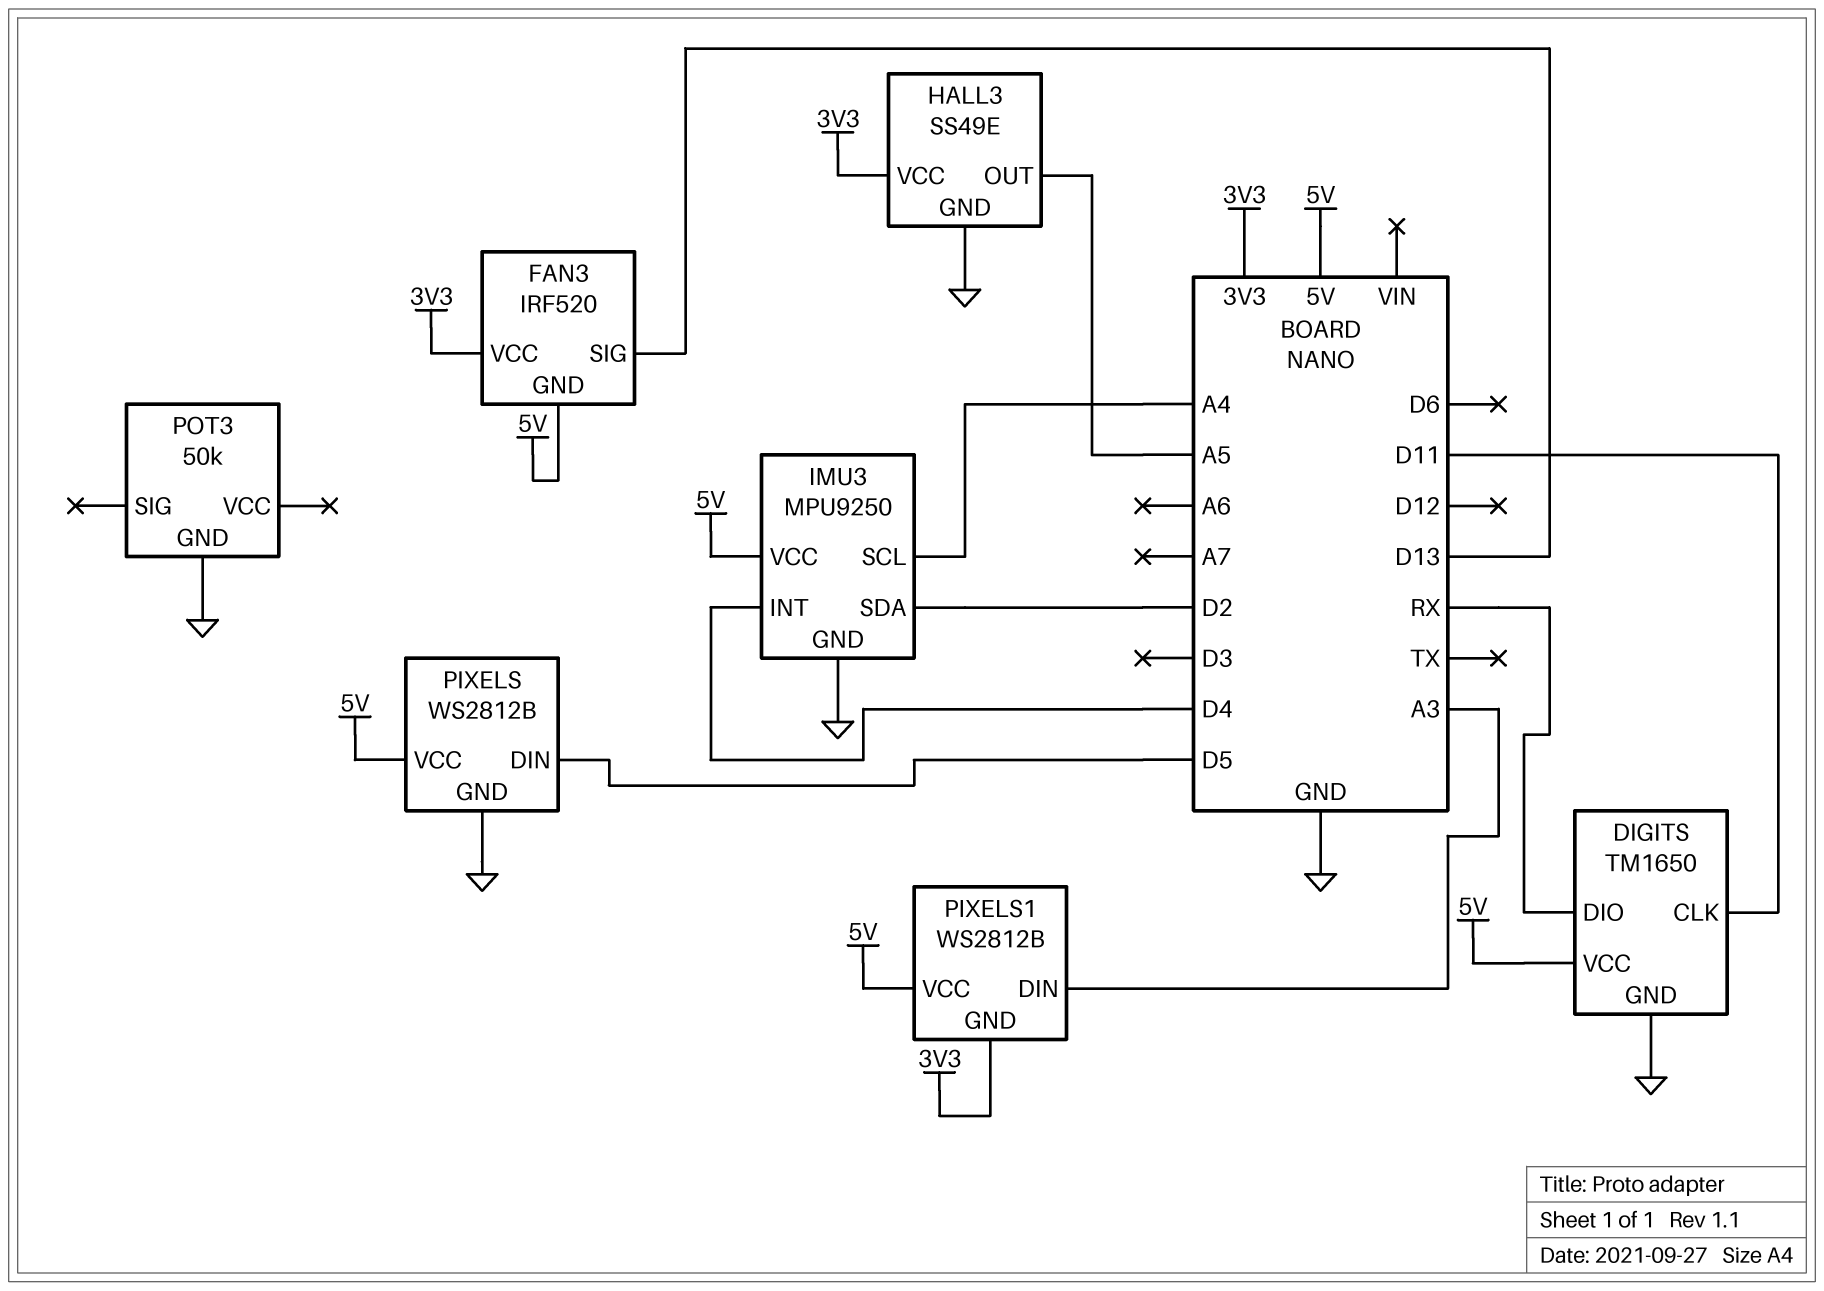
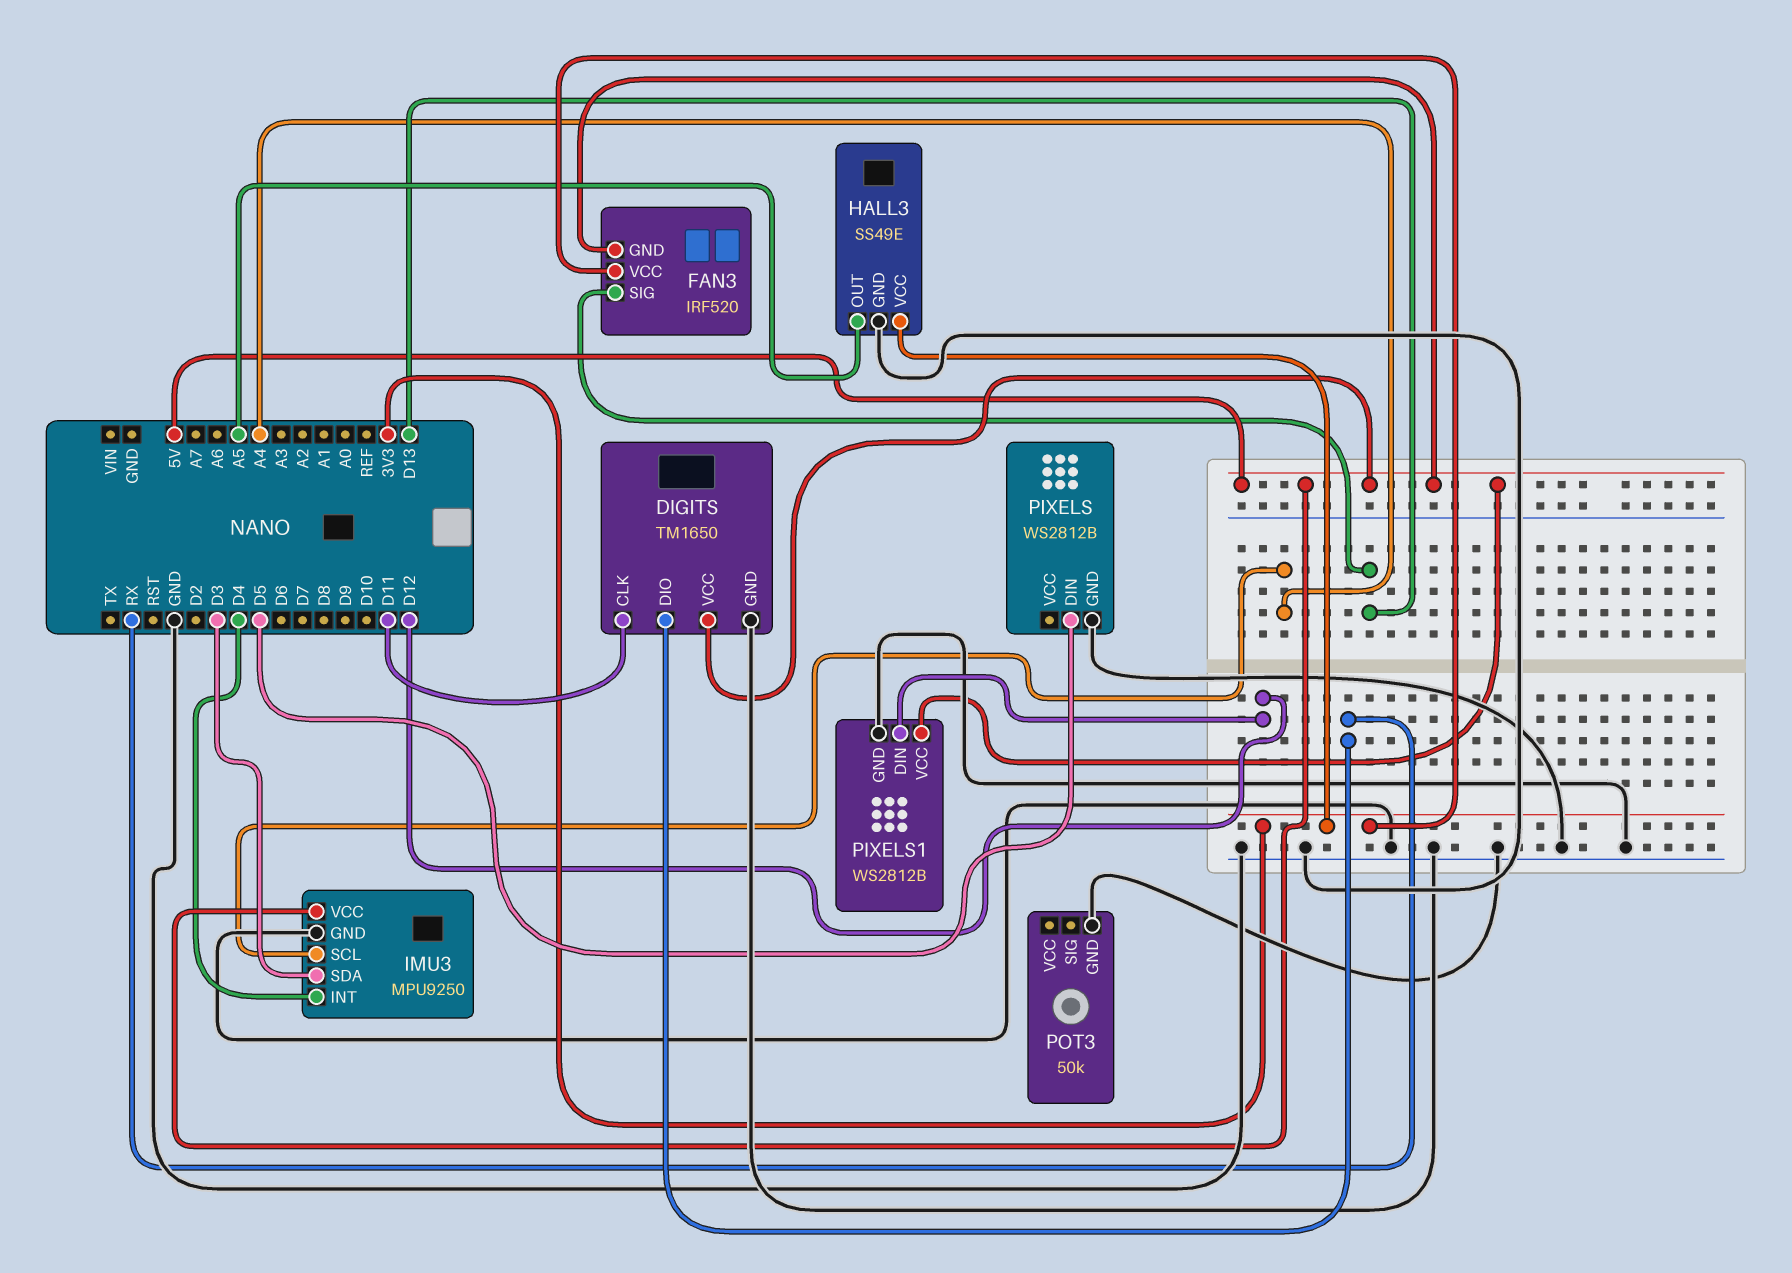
IMU3 pin SDA: D2 -> D3
PIXELS pin VCC: 5V -> none
PIXELS1 pin DIN: A3 -> D12
PIXELS1 pin GND: 3V3 -> GND

